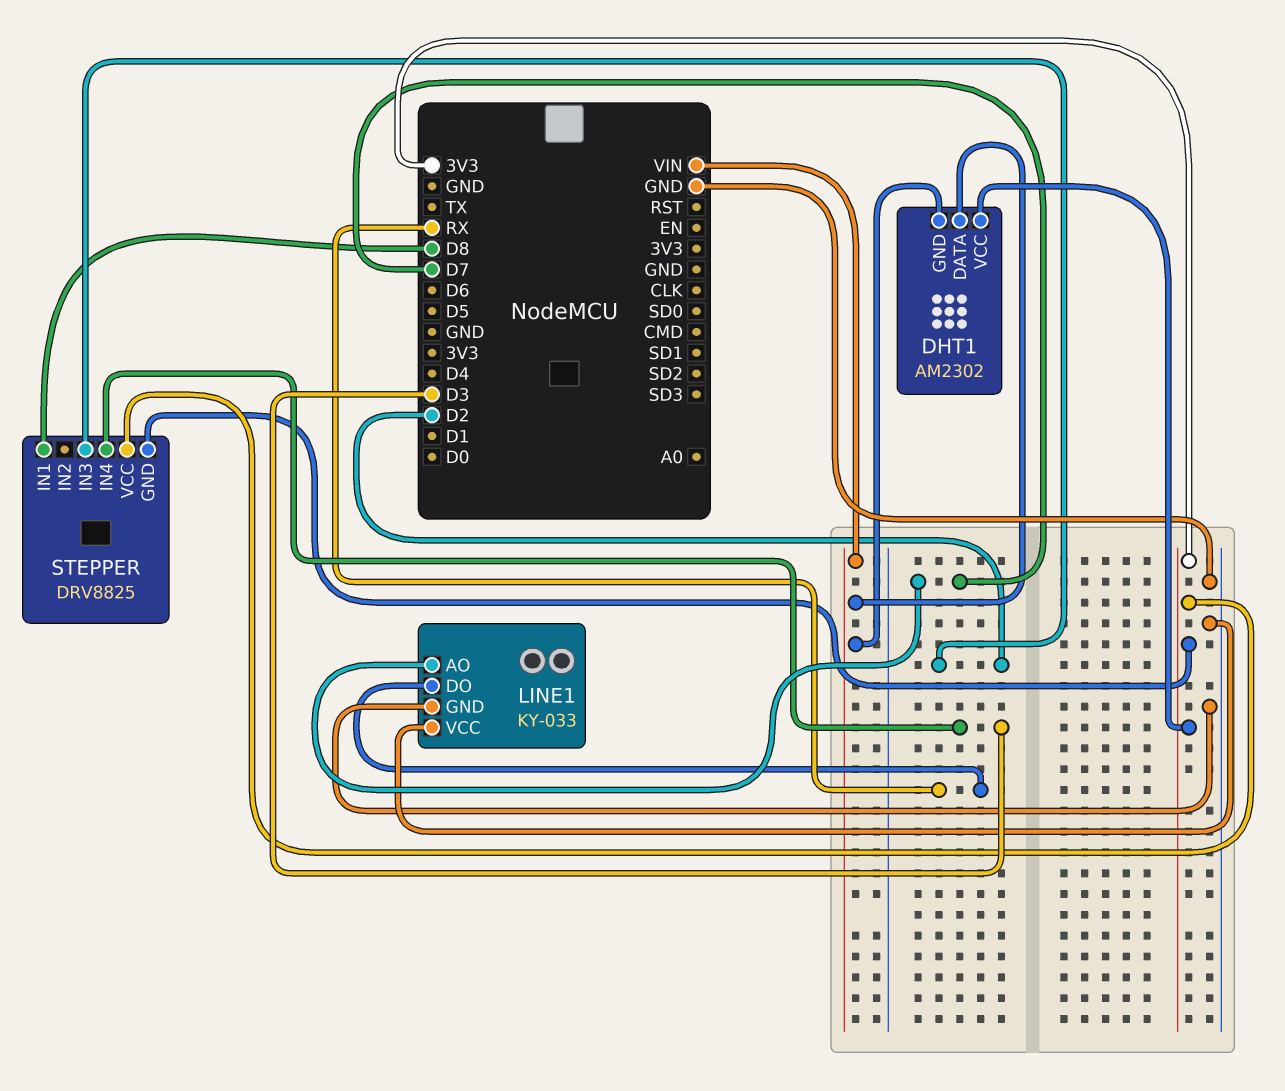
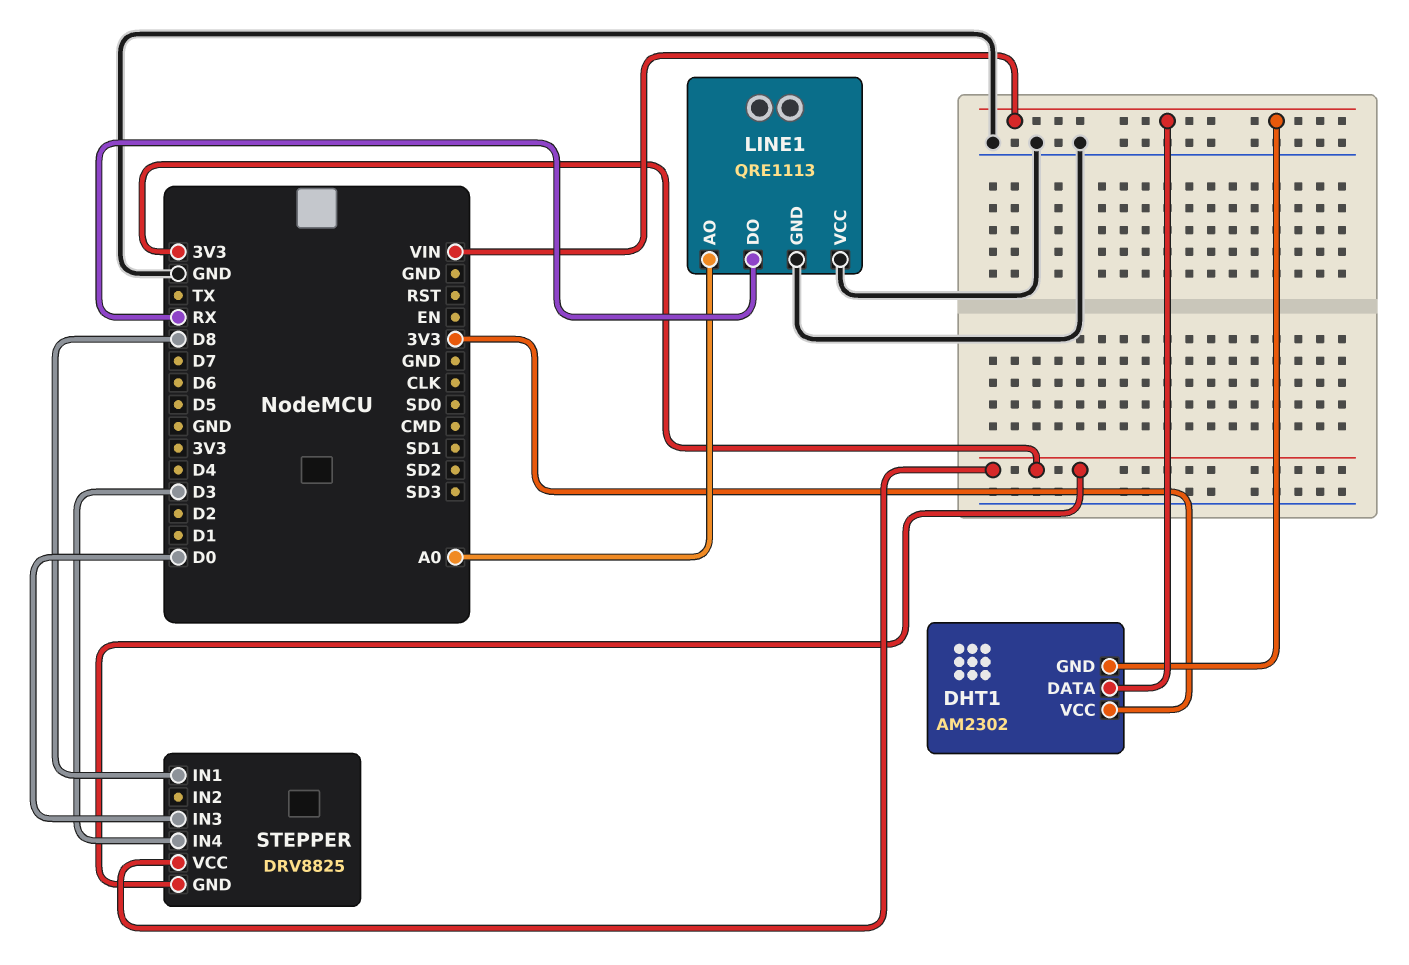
LINE1: KY-033 -> QRE1113
LINE1 pin AO: D7 -> A0
STEPPER pin IN3: D2 -> D0

